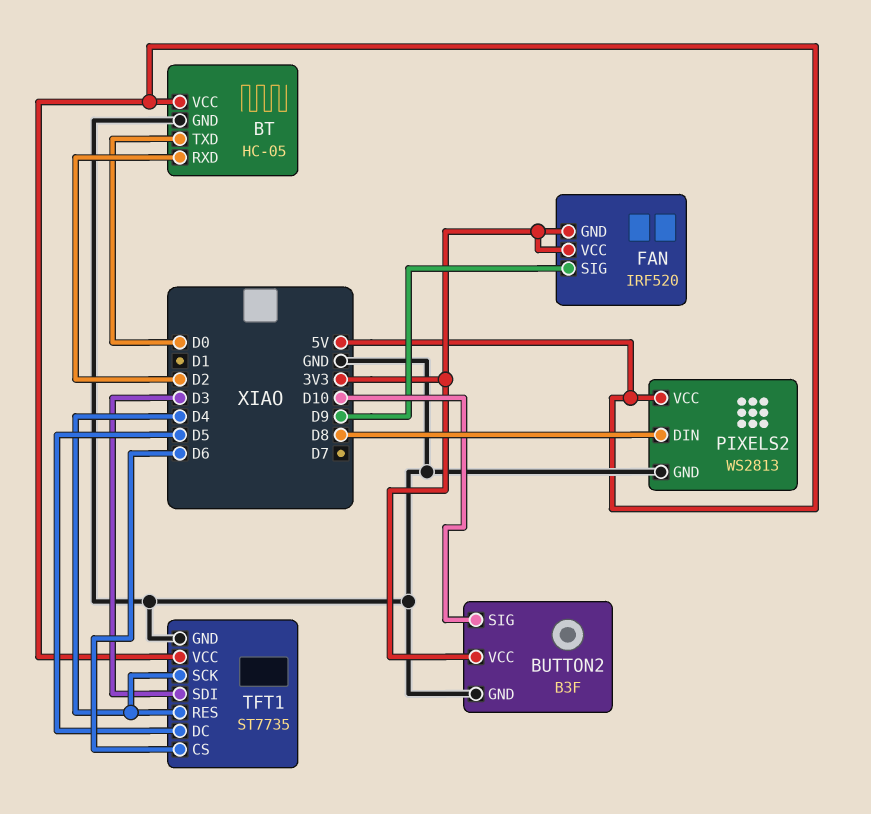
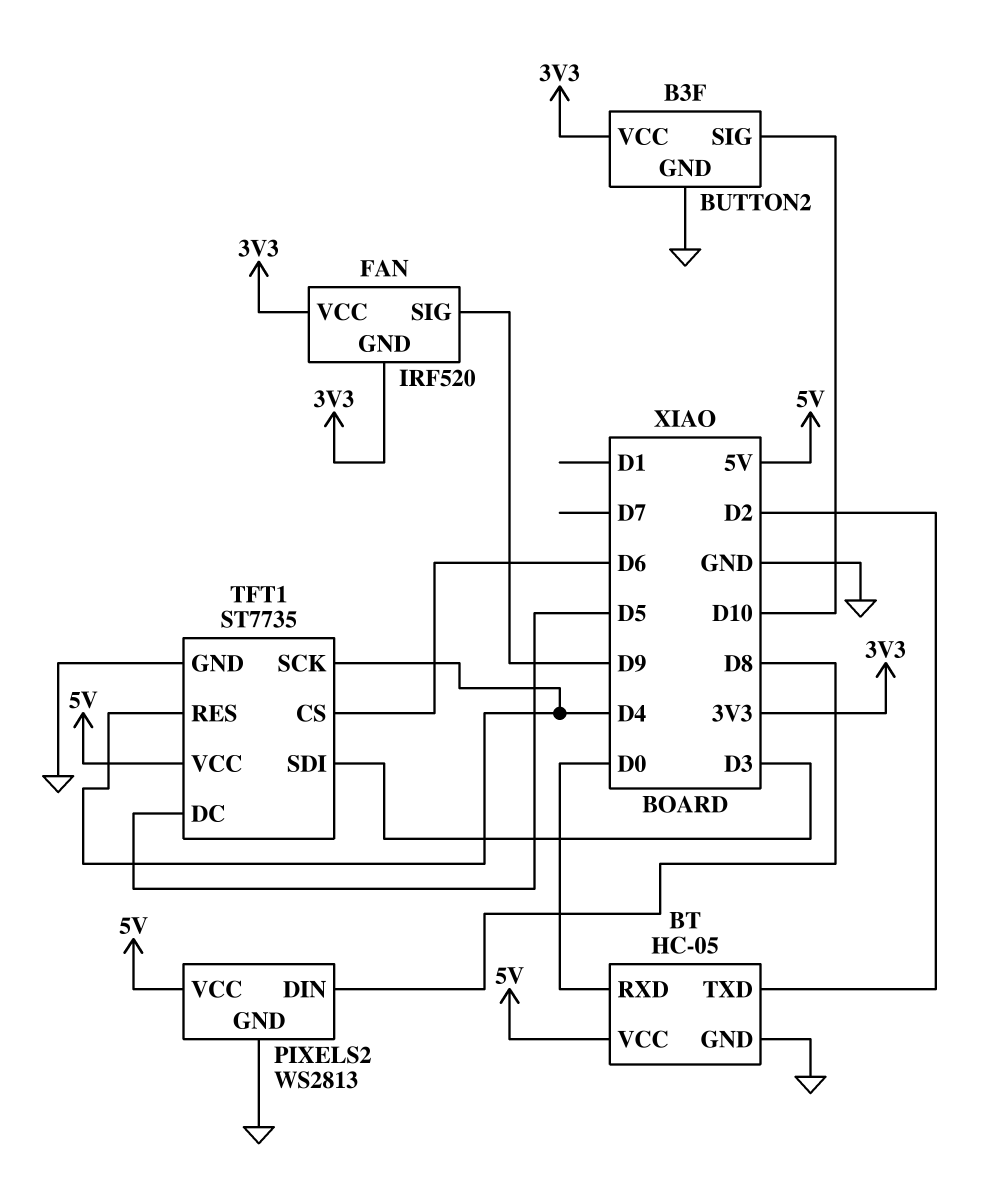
BT pin RXD: D2 -> D0
BT pin TXD: D0 -> D2

